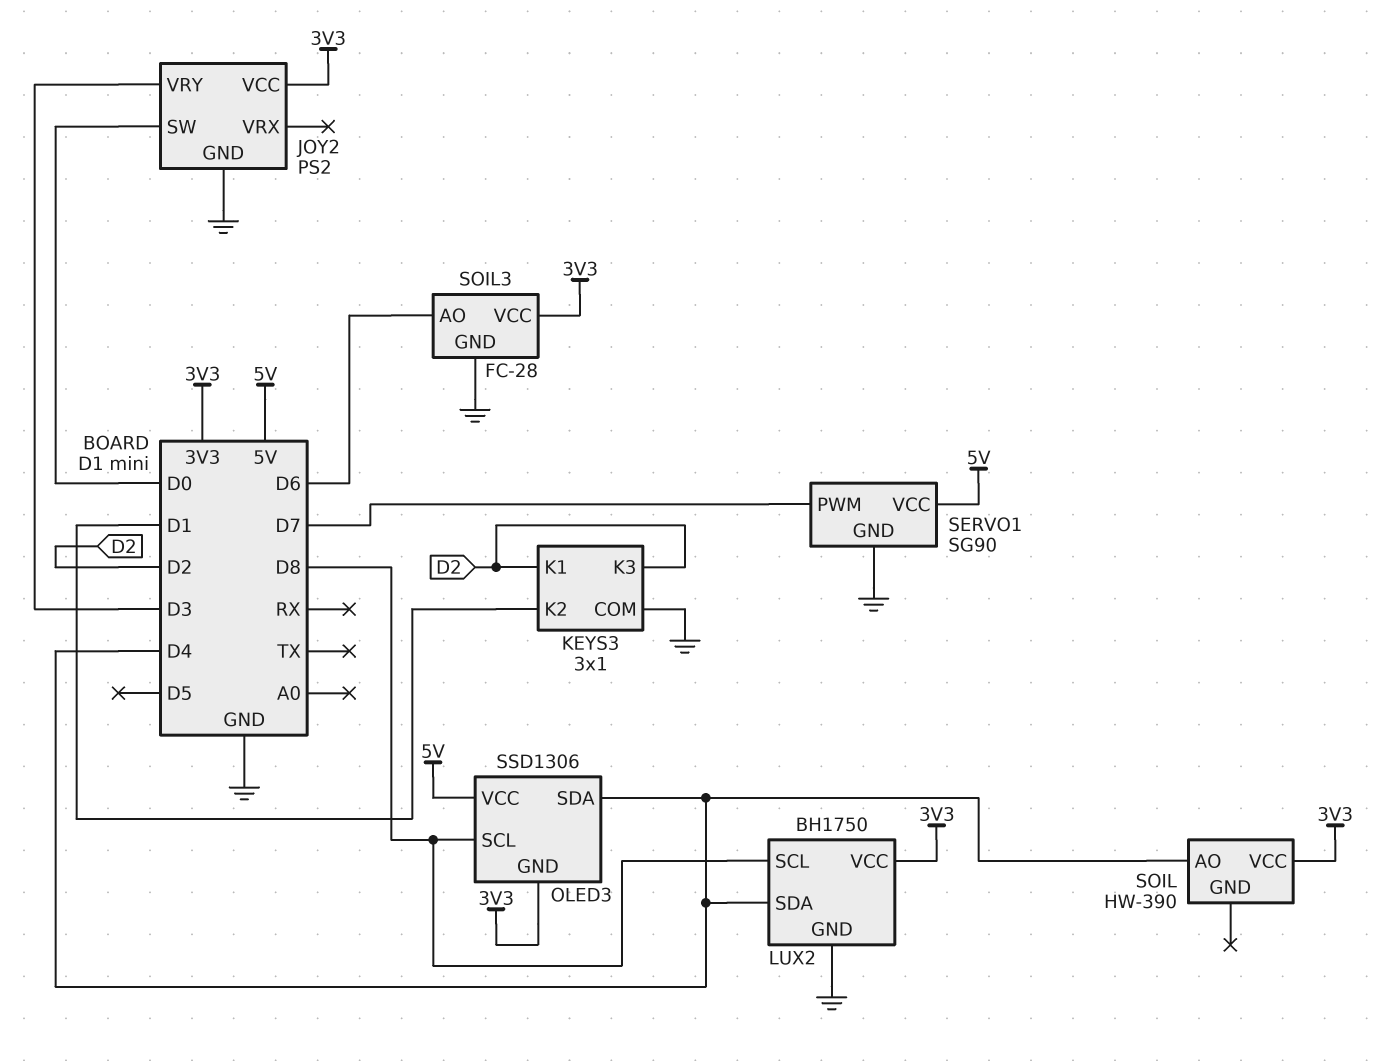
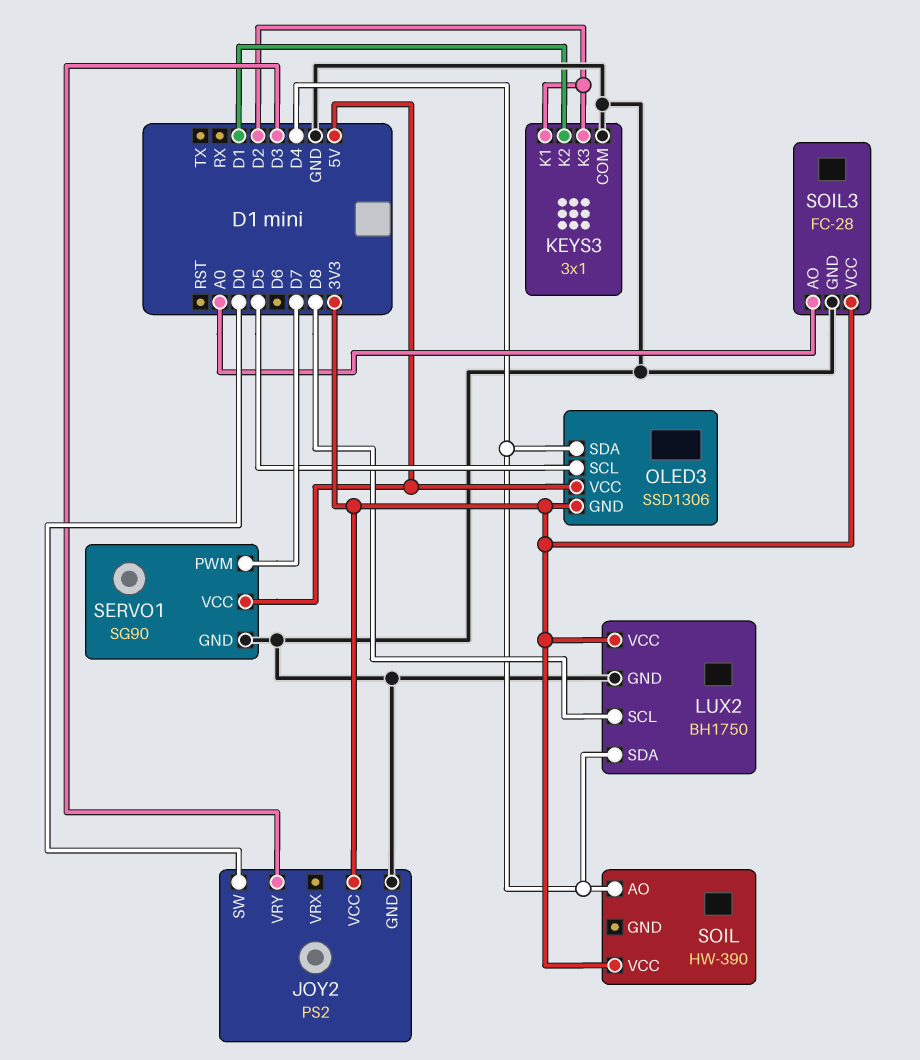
OLED3 pin SCL: D8 -> D5
SOIL3 pin AO: D6 -> A0

